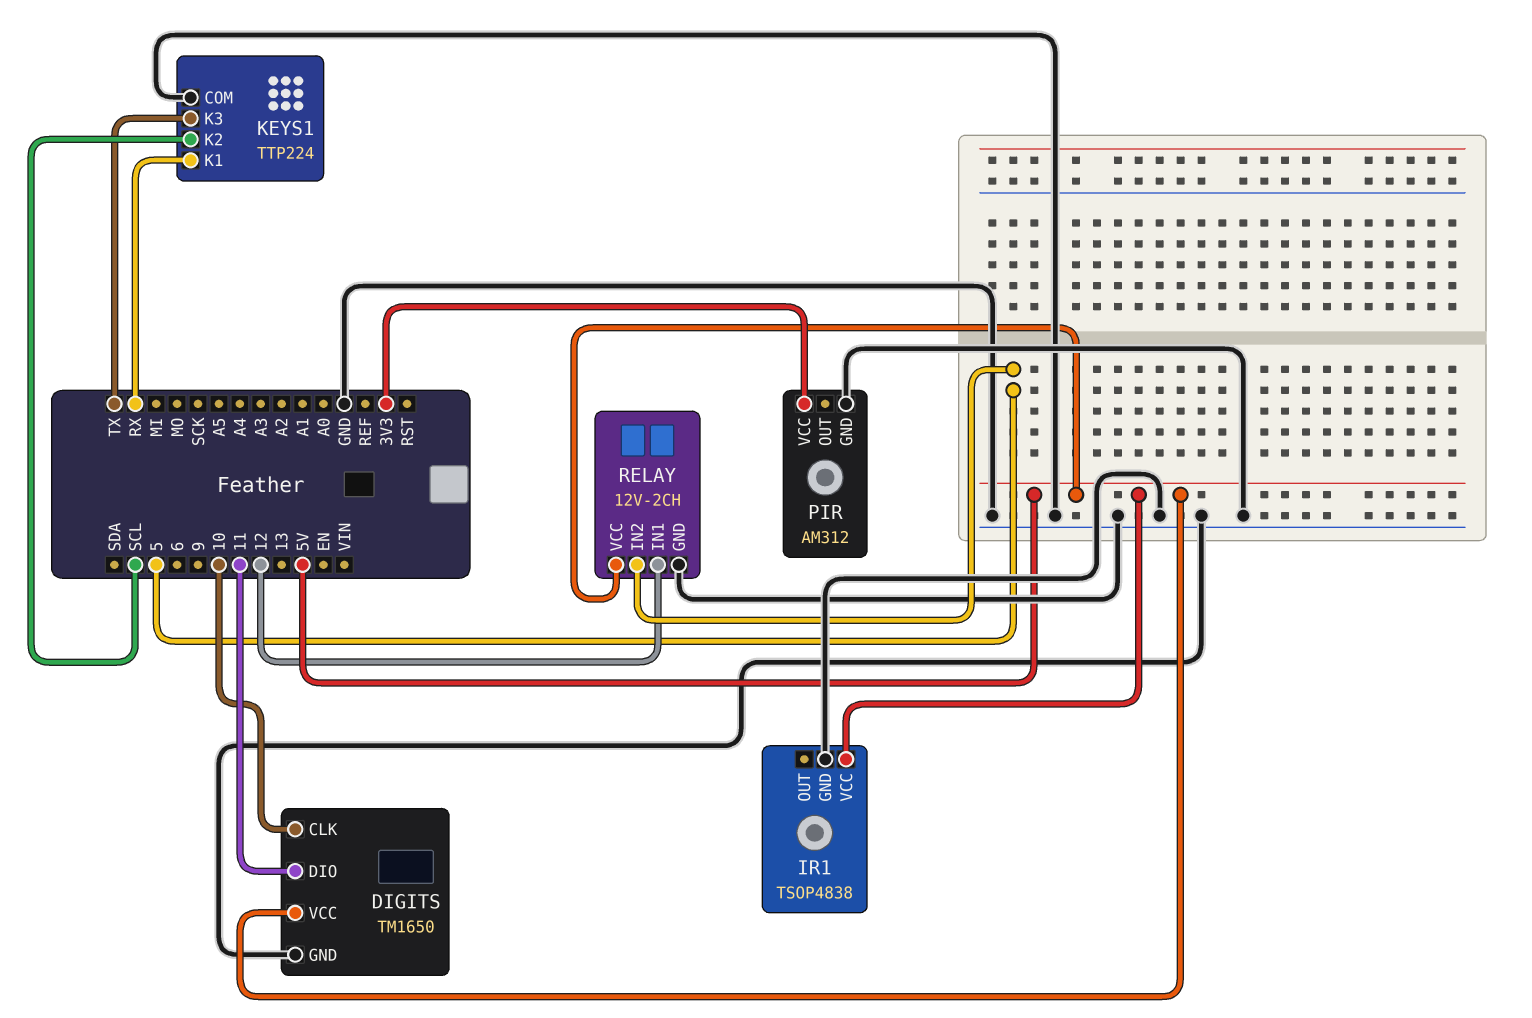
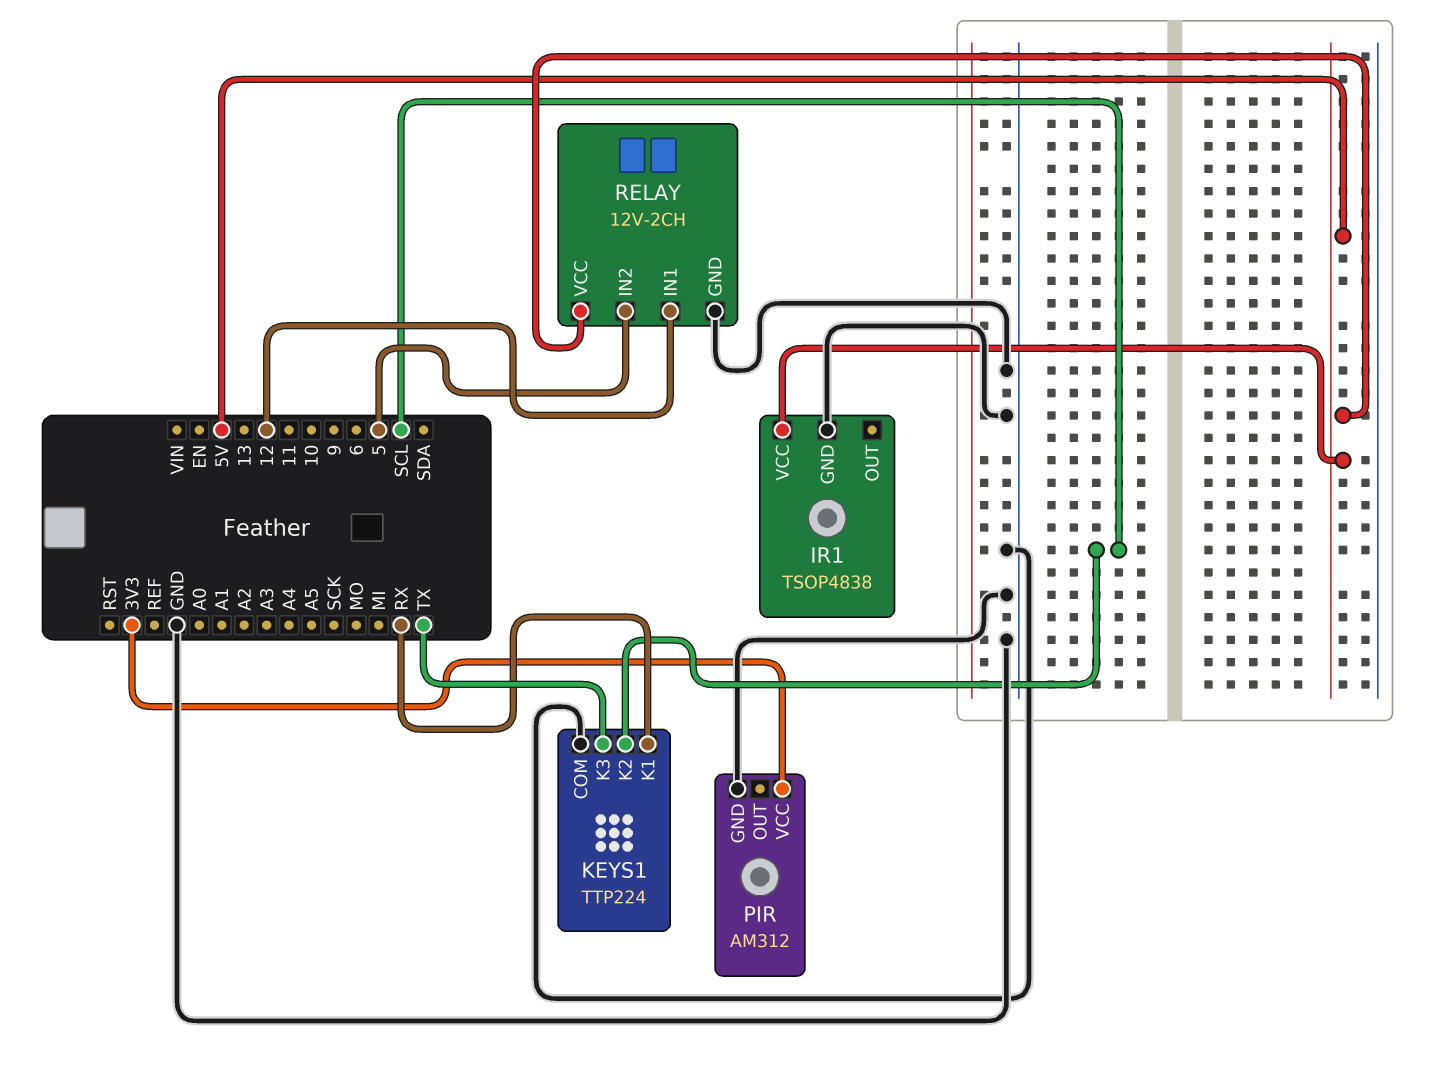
DIGITS: TM1650 -> none
DIGITS pin CLK: 10 -> none
DIGITS pin DIO: 11 -> none
DIGITS pin GND: GND -> none
DIGITS pin VCC: 5V -> none

